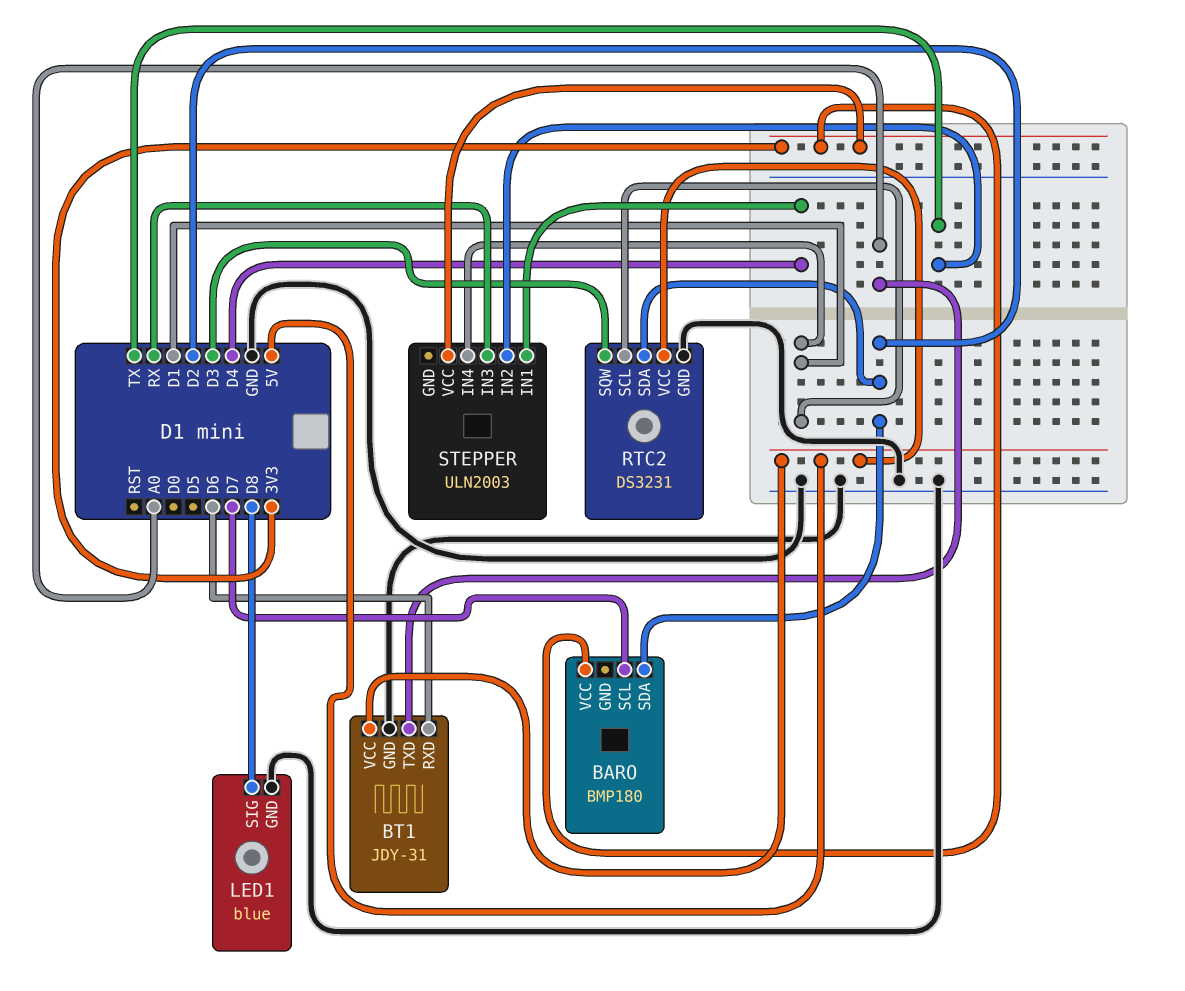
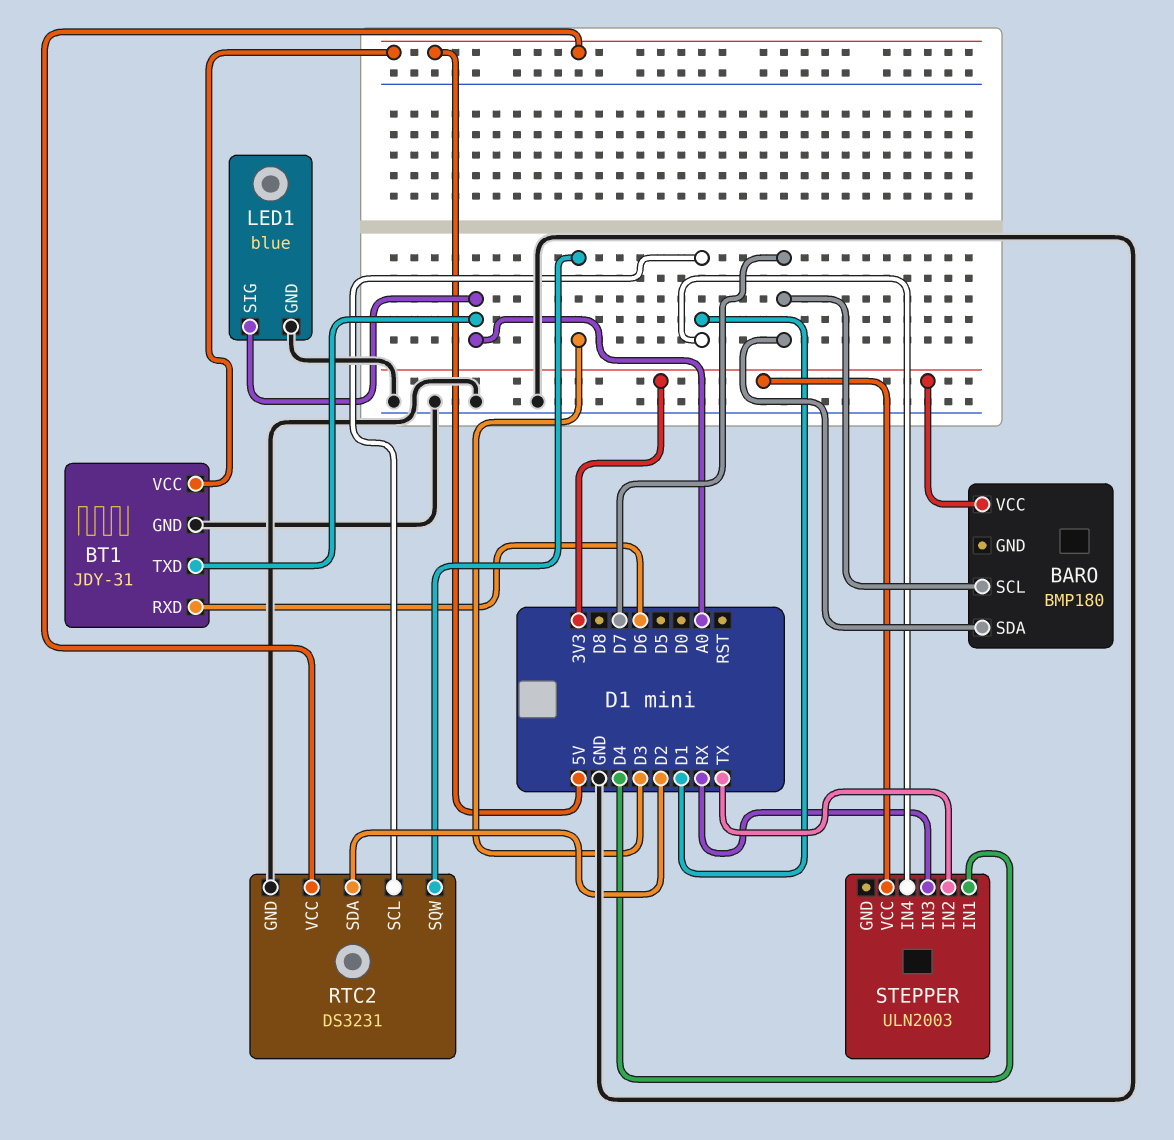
BARO pin SDA: D2 -> D7
LED1 pin SIG: D8 -> A0

